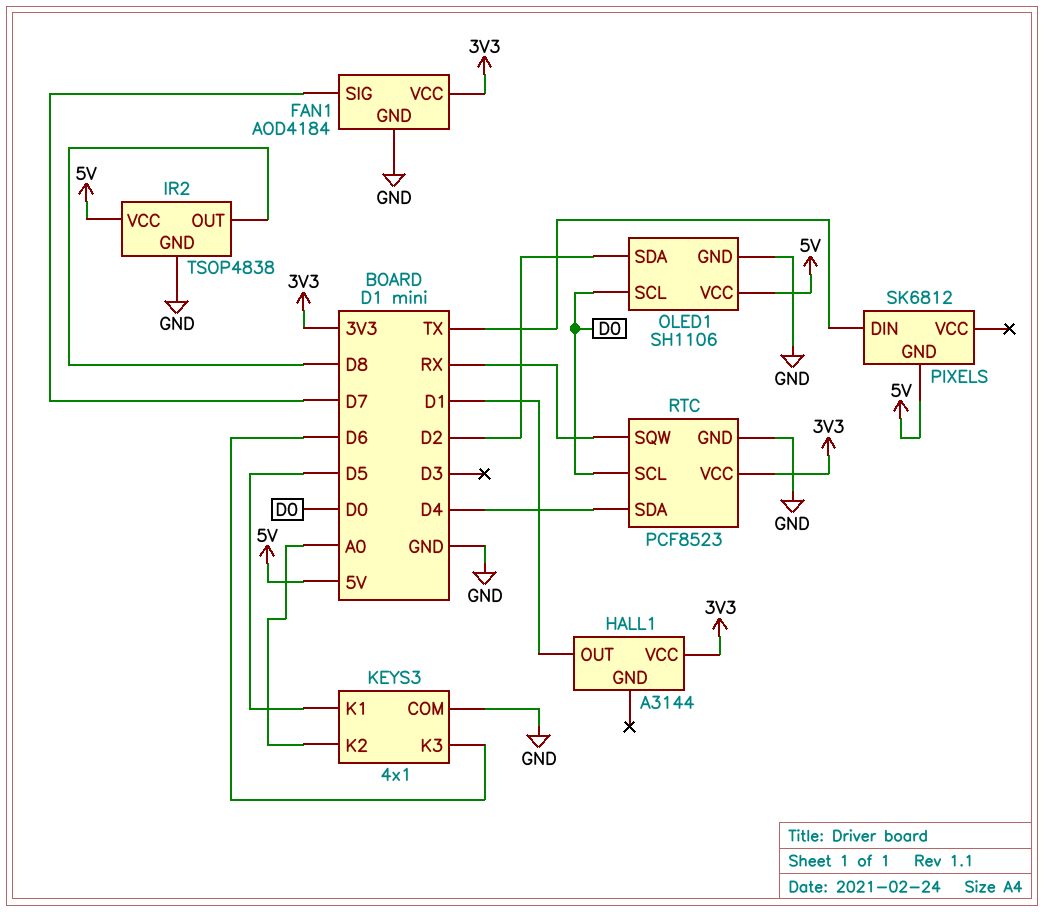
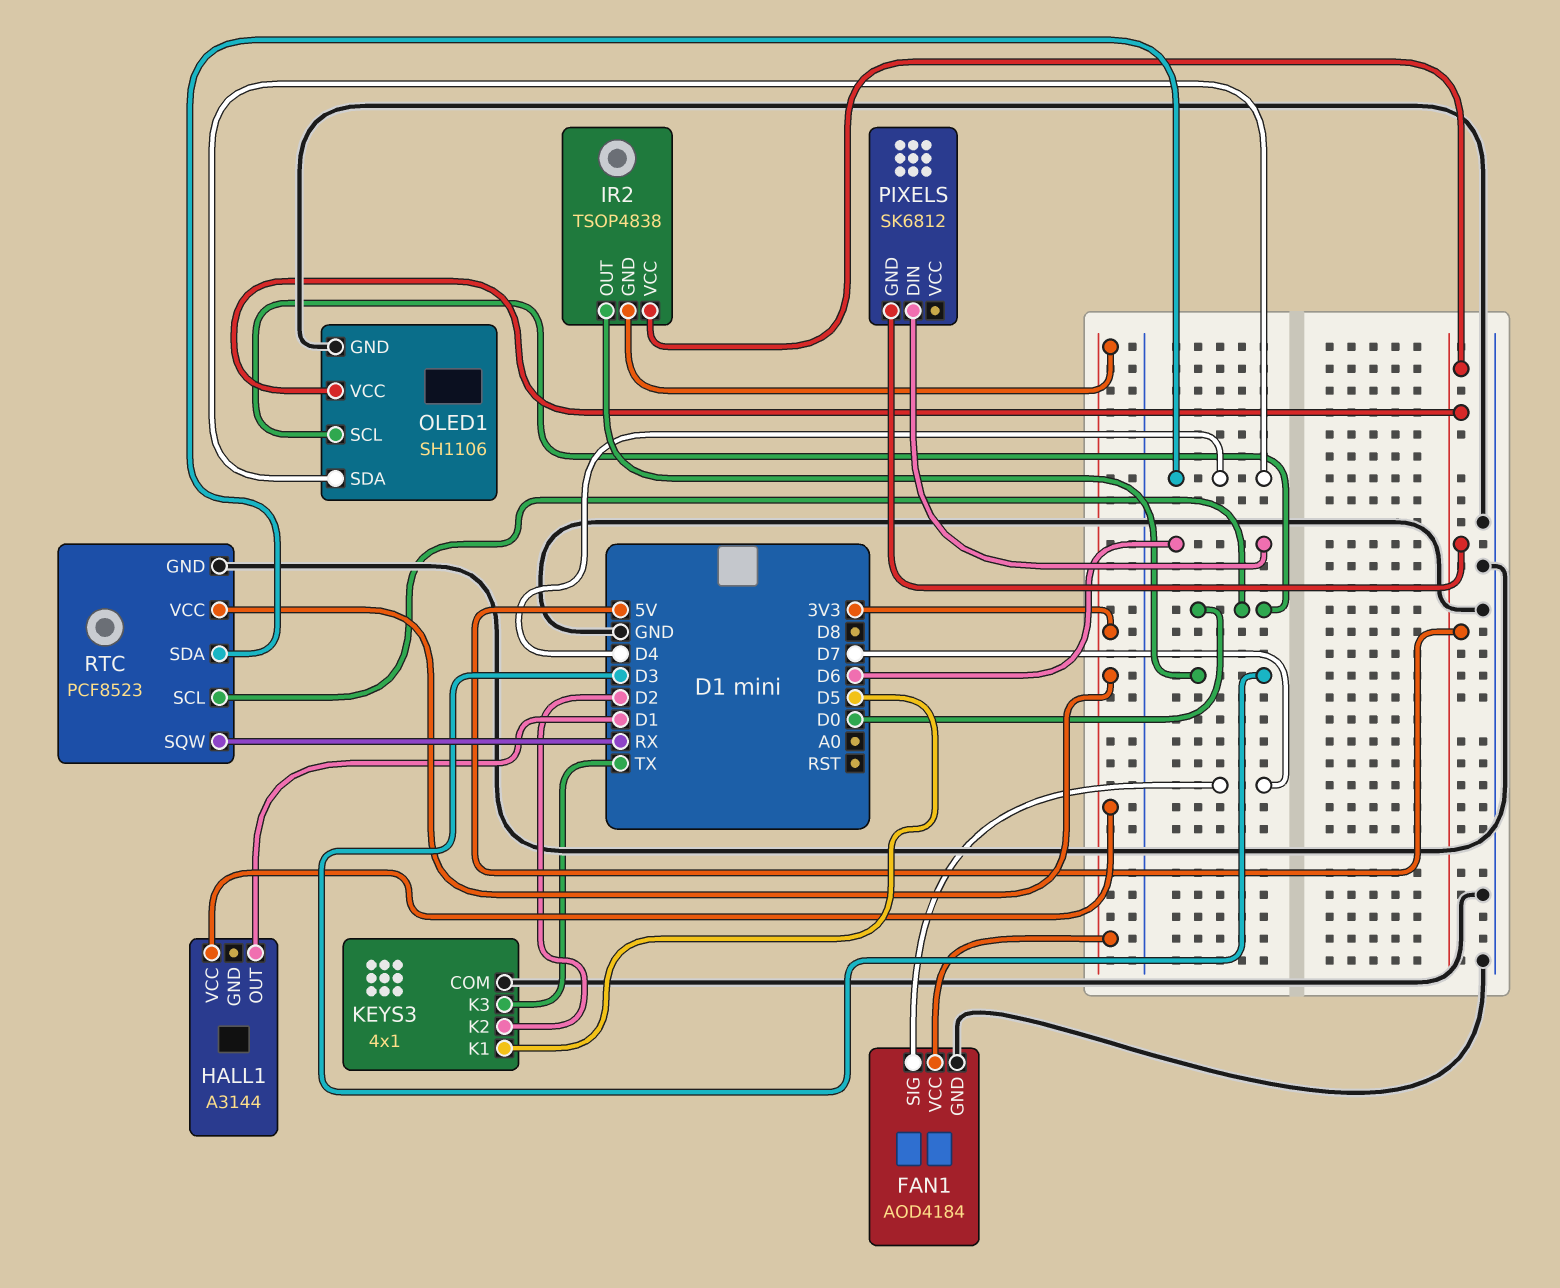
IR2 pin GND: GND -> 3V3
IR2 pin OUT: D8 -> D3
KEYS3 pin K2: A0 -> D2
KEYS3 pin K3: D6 -> TX
OLED1 pin SDA: D2 -> D4
PIXELS pin DIN: TX -> D6

